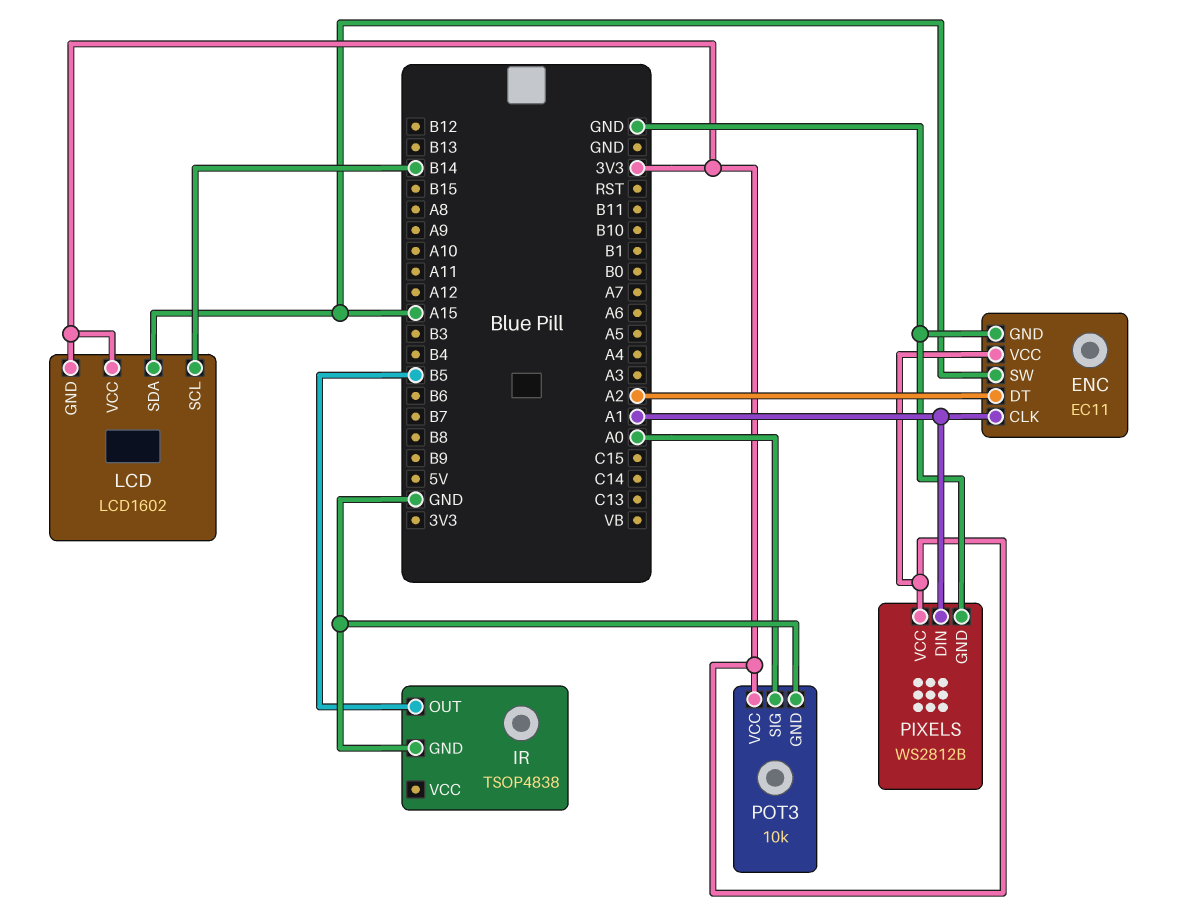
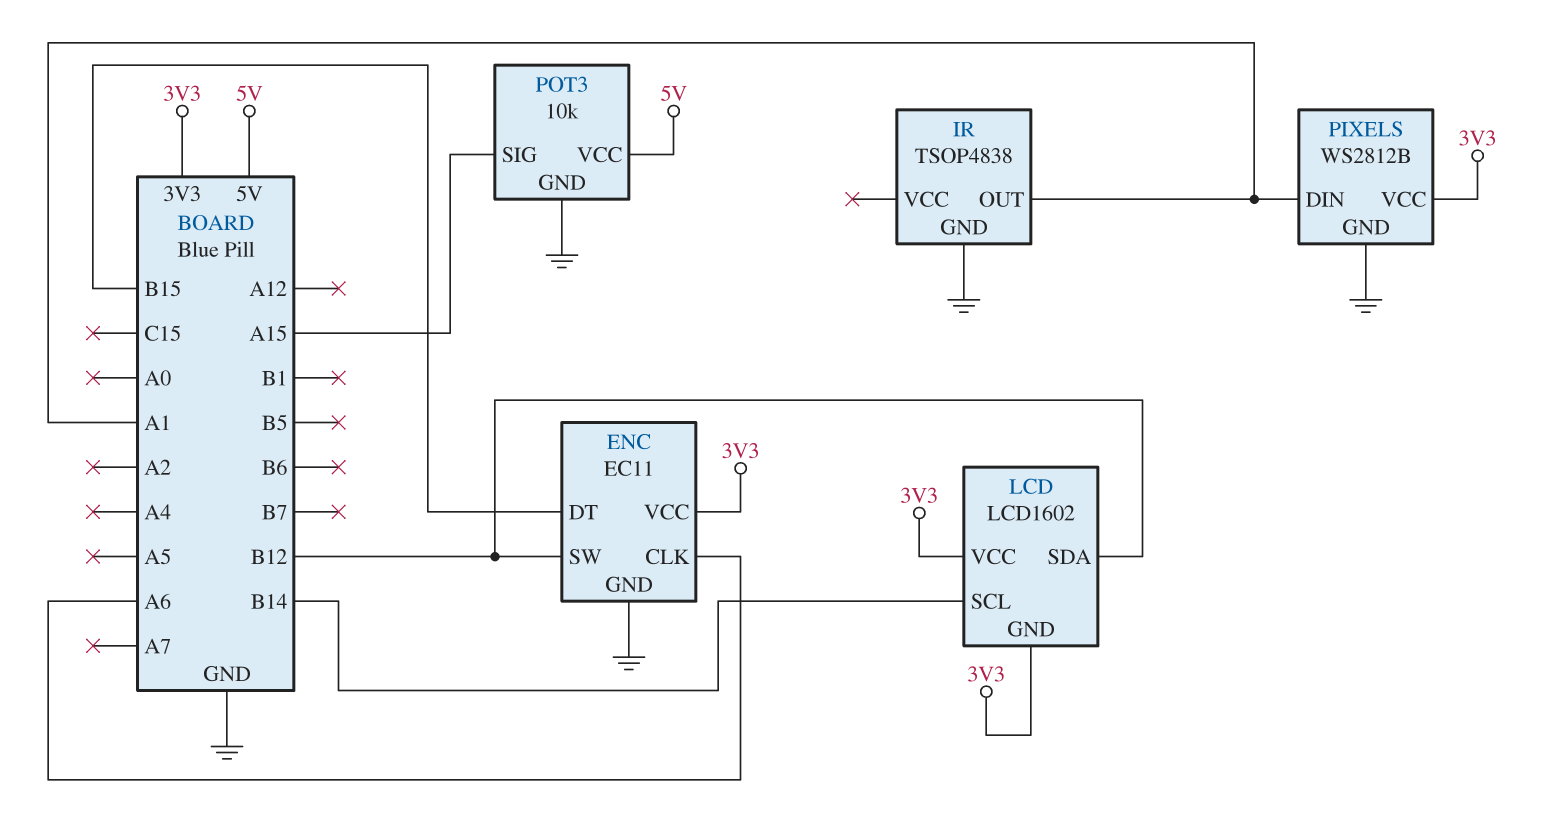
ENC pin CLK: A1 -> A6
ENC pin DT: A2 -> B15
ENC pin SW: A15 -> B12
IR pin OUT: B5 -> A1
LCD pin SDA: A15 -> B12
POT3 pin SIG: A0 -> A15
POT3 pin VCC: 3V3 -> 5V

